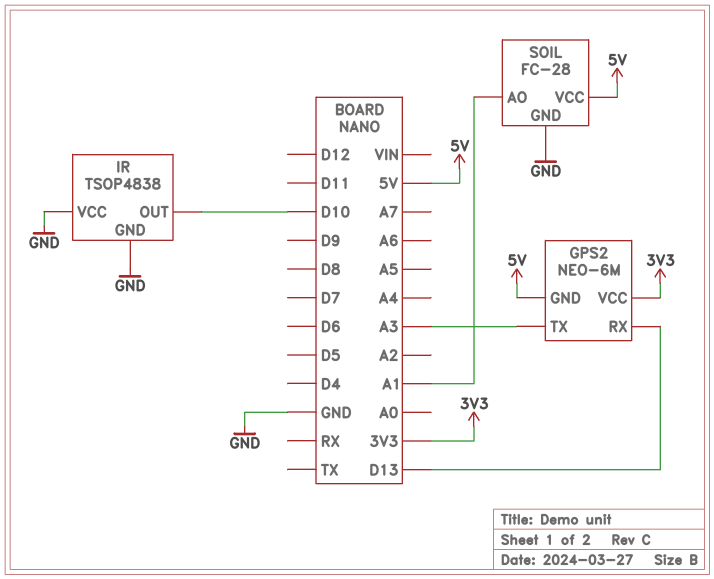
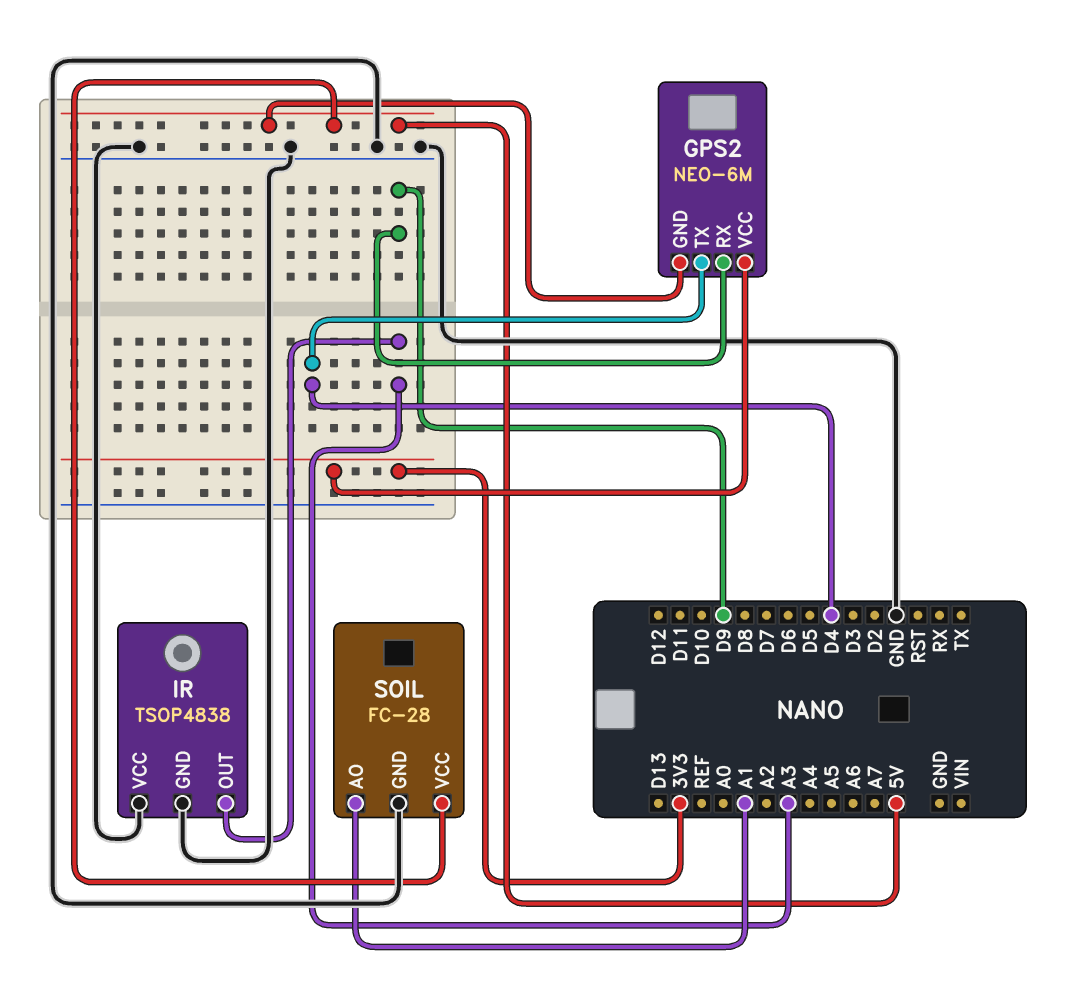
GPS2 pin RX: D13 -> D9
GPS2 pin TX: A3 -> D4
IR pin OUT: D10 -> A3

